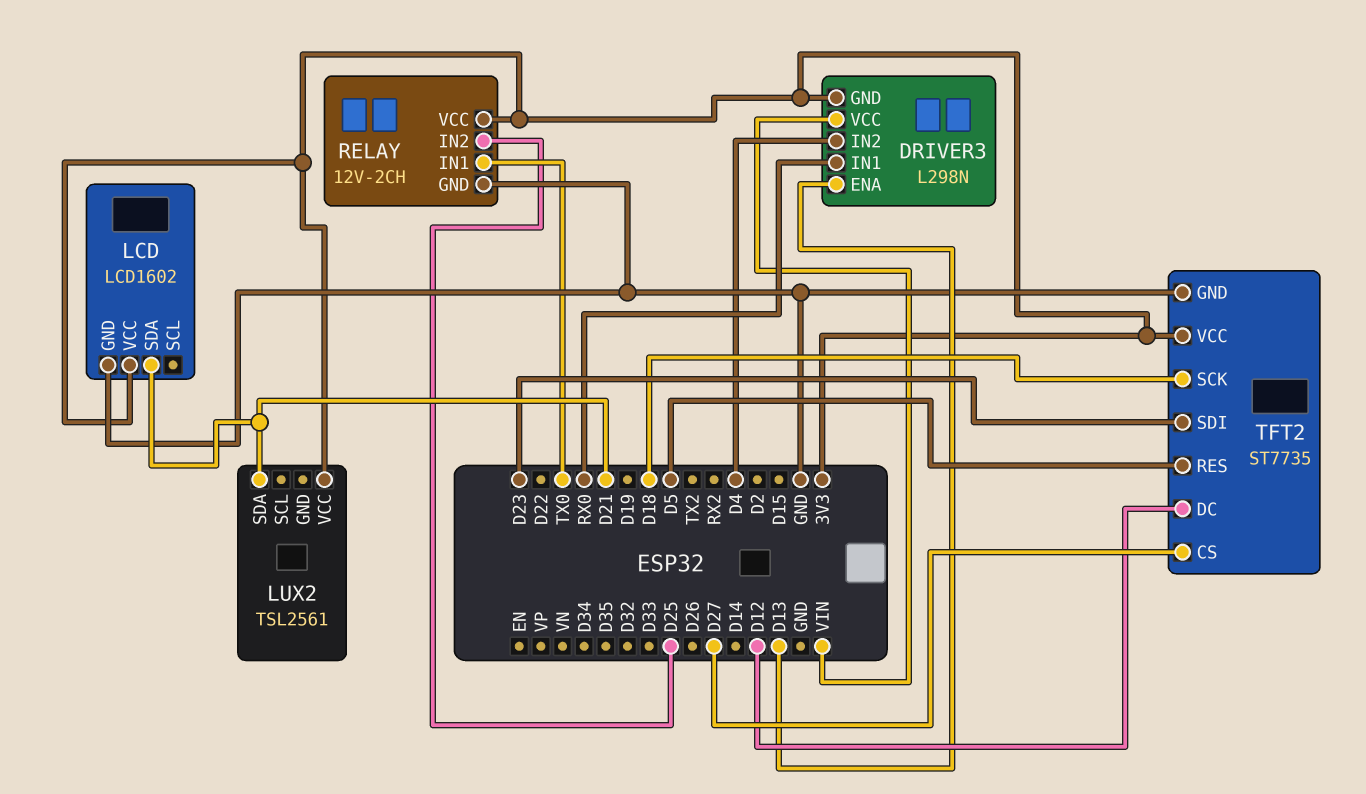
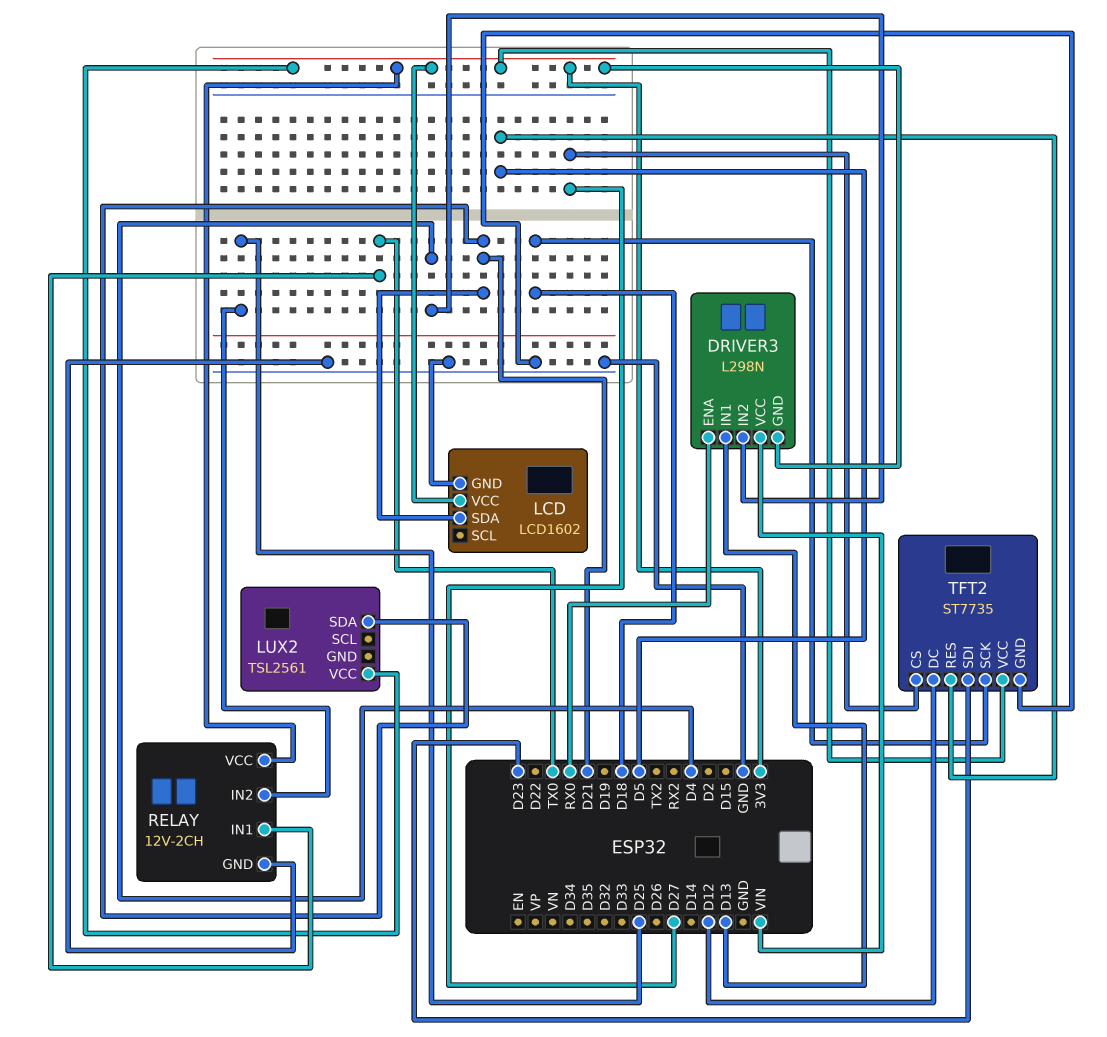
DRIVER3 pin ENA: D13 -> RX0
DRIVER3 pin IN1: RX0 -> D13

